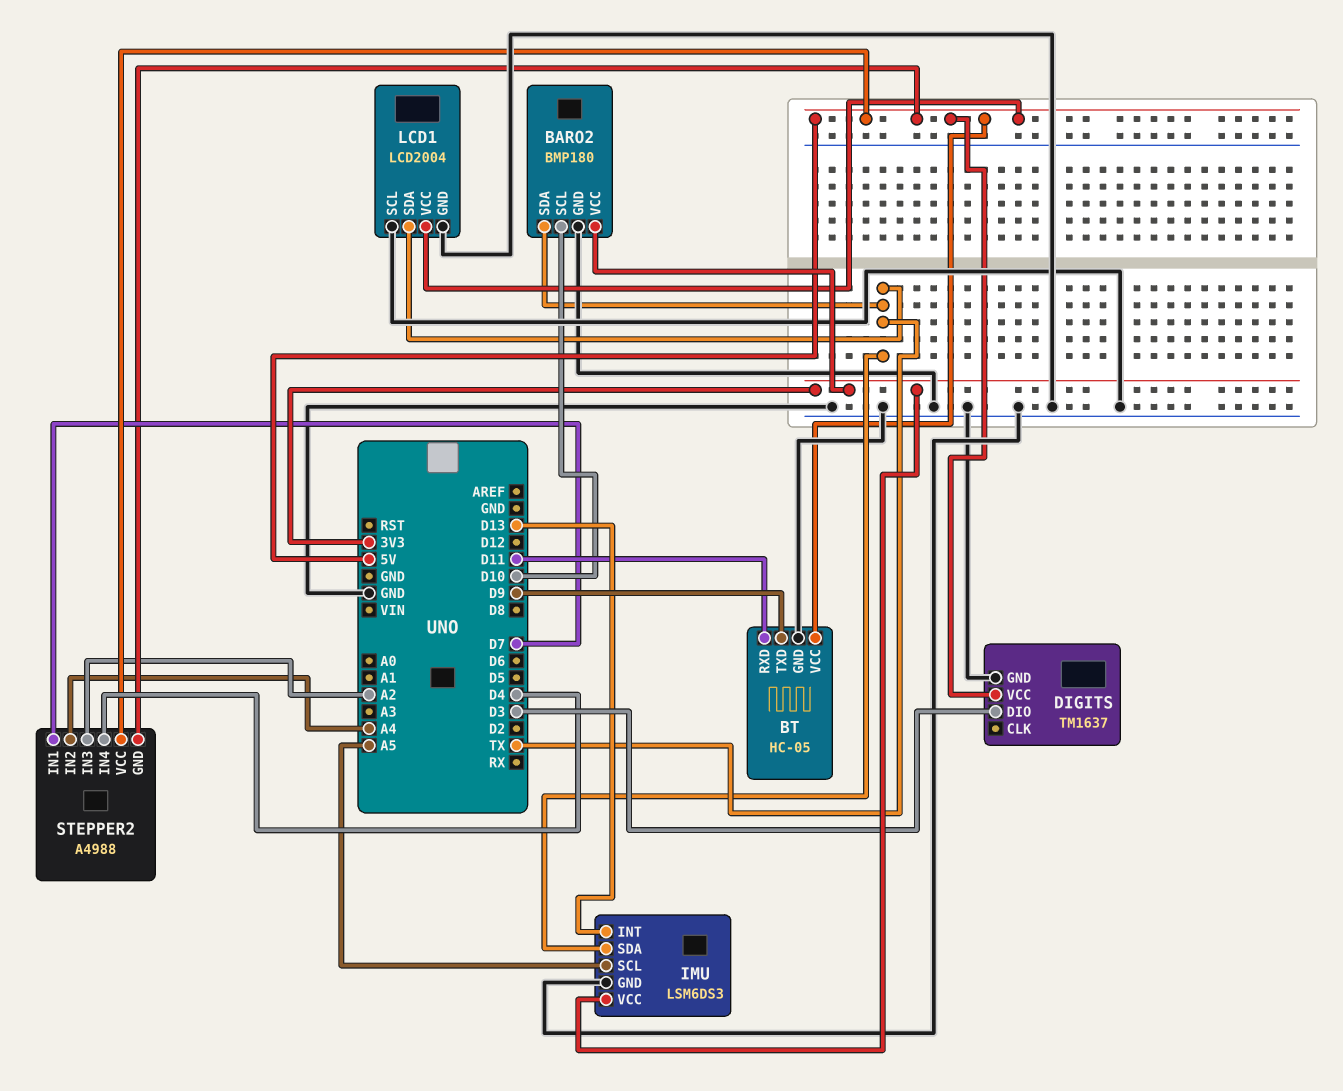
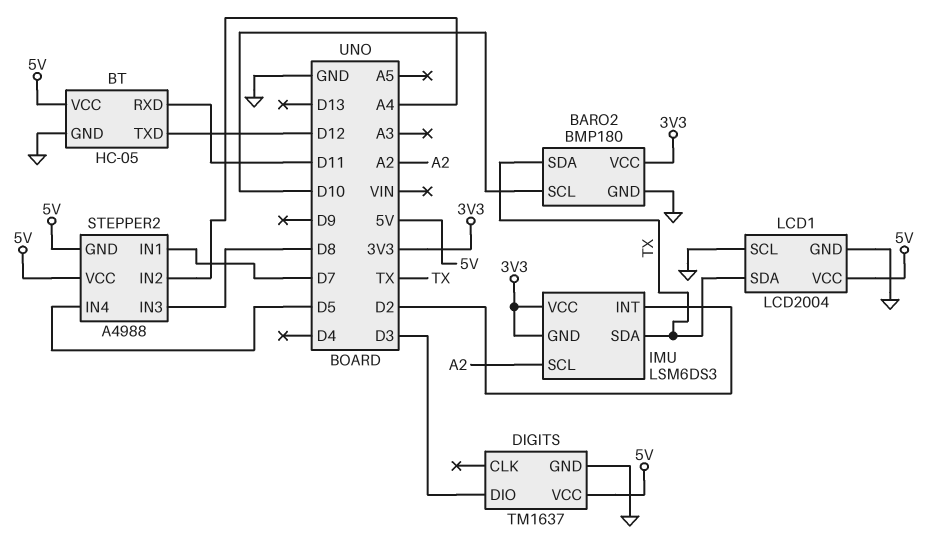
BT pin TXD: D9 -> D12
IMU pin GND: GND -> 3V3
IMU pin INT: D13 -> D2
IMU pin SCL: A5 -> A2
STEPPER2 pin IN3: A2 -> D8
STEPPER2 pin IN4: D4 -> D5

